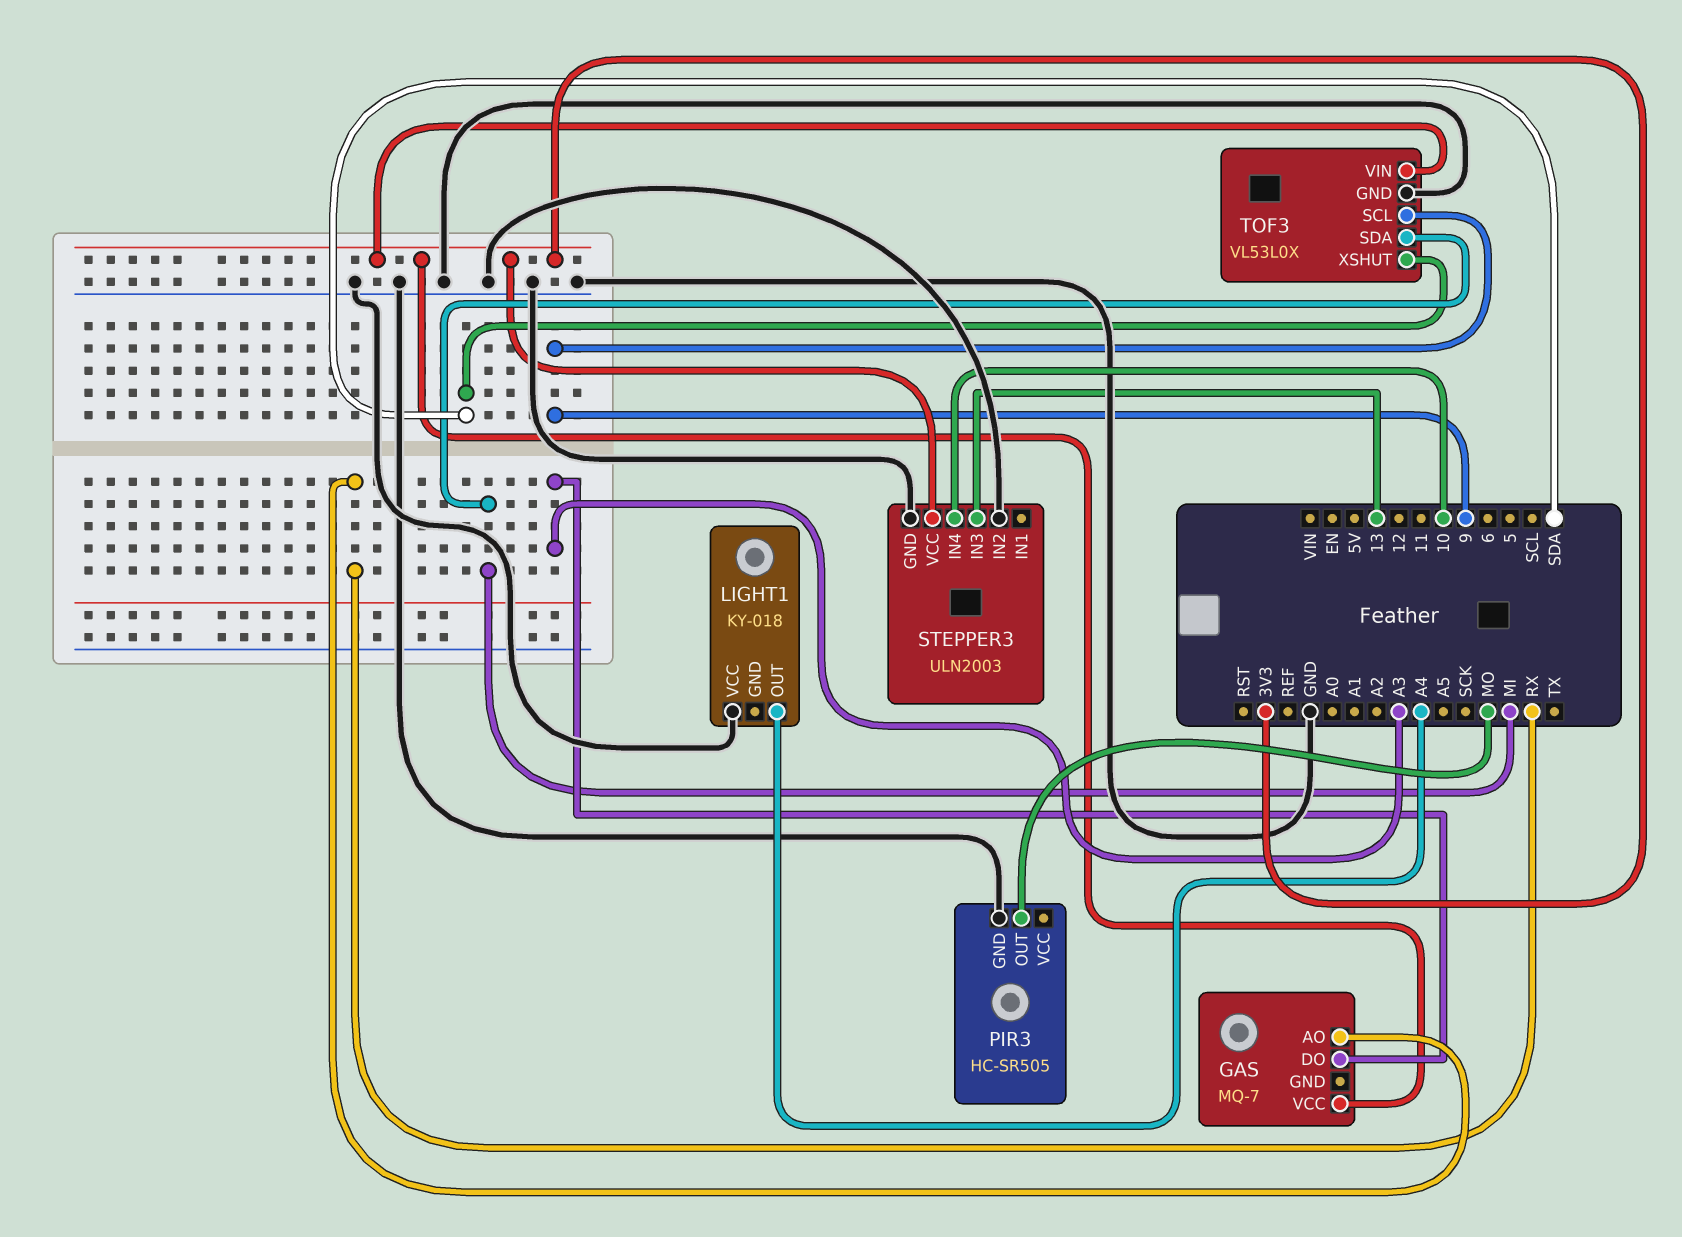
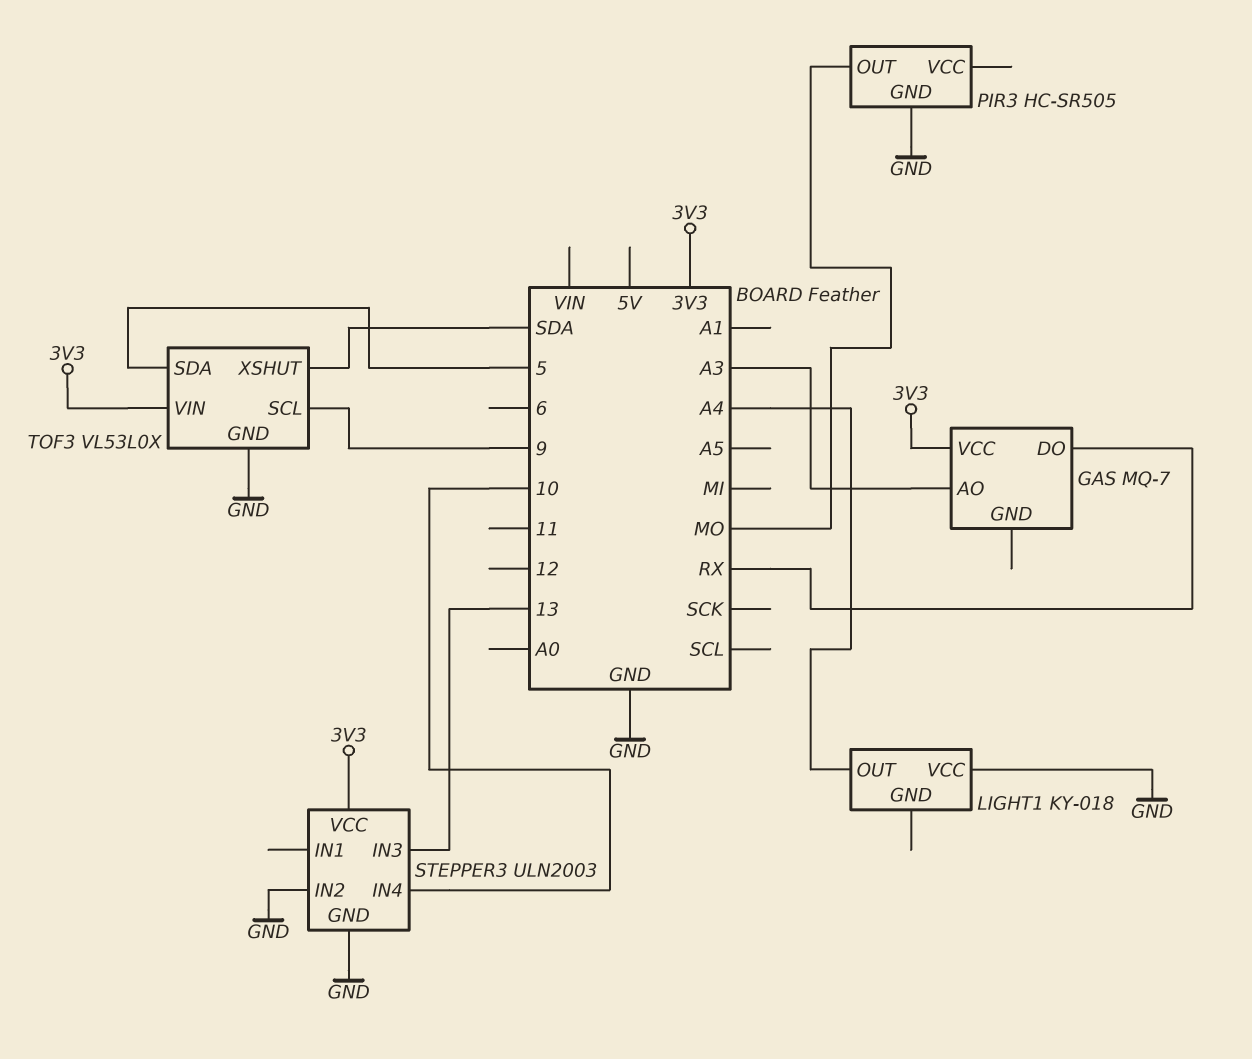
GAS pin AO: RX -> A3
GAS pin DO: A3 -> RX
TOF3 pin SDA: MI -> 5

